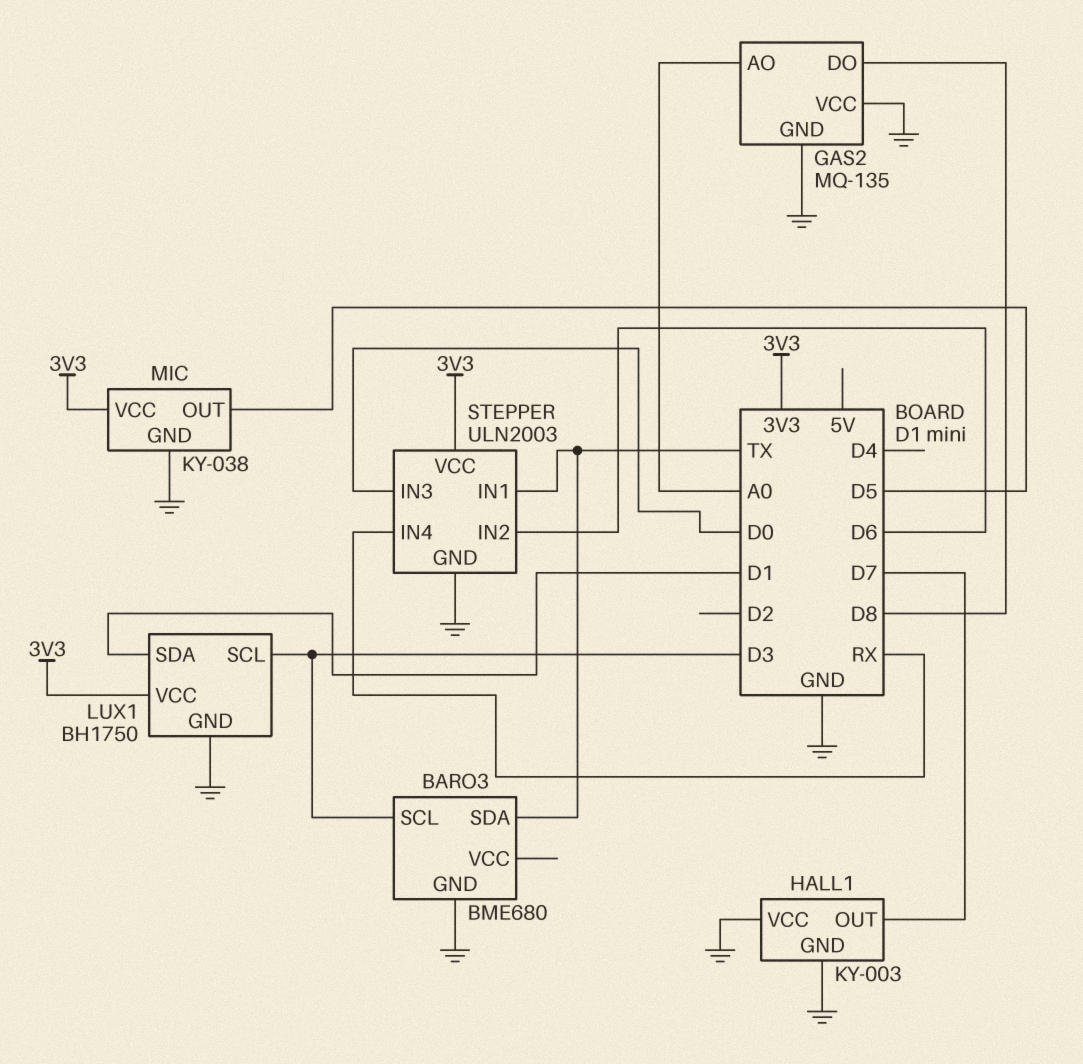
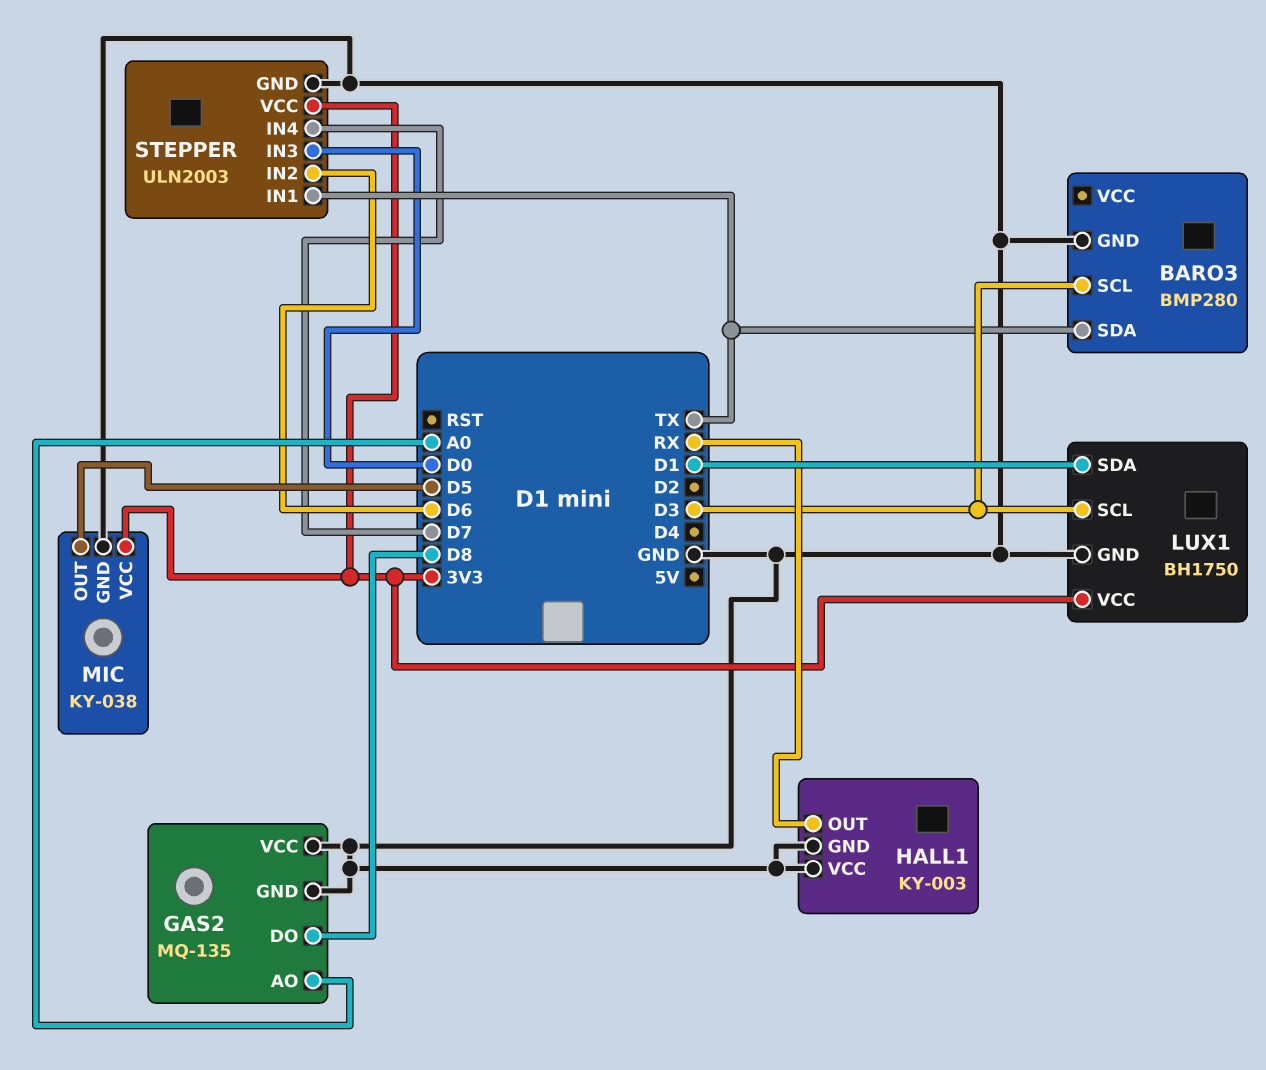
BARO3: BME680 -> BMP280
HALL1 pin OUT: D7 -> RX
STEPPER pin IN4: RX -> D7

